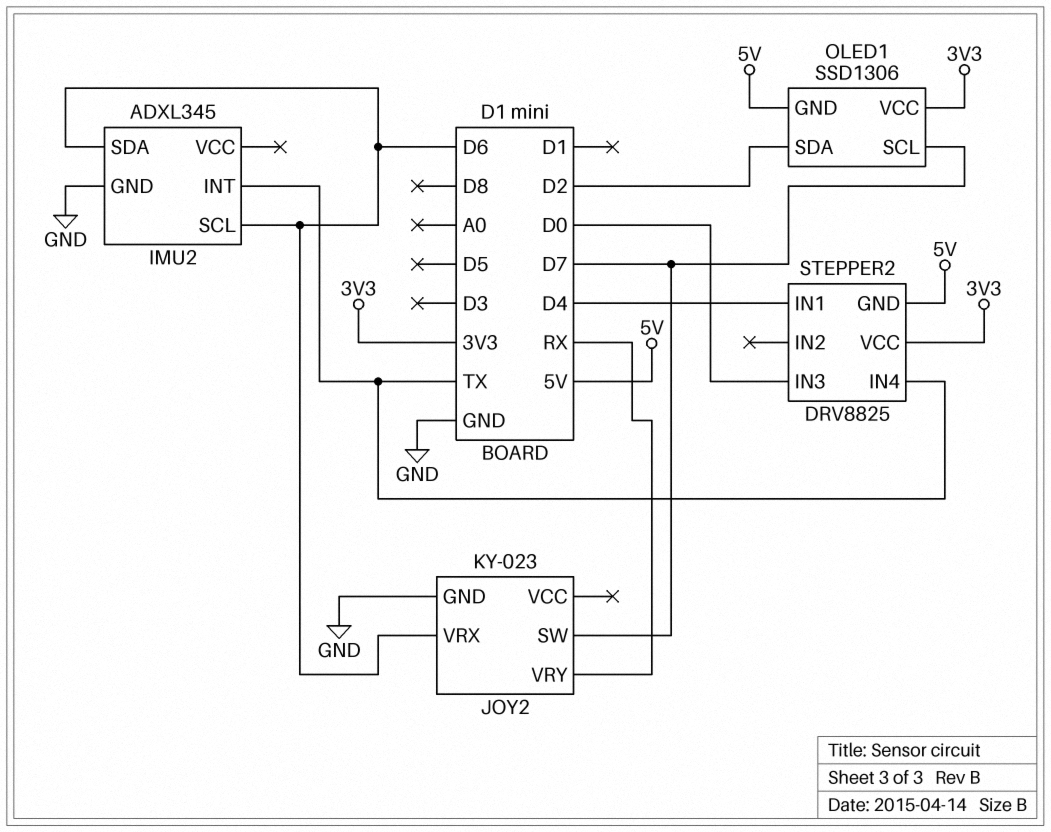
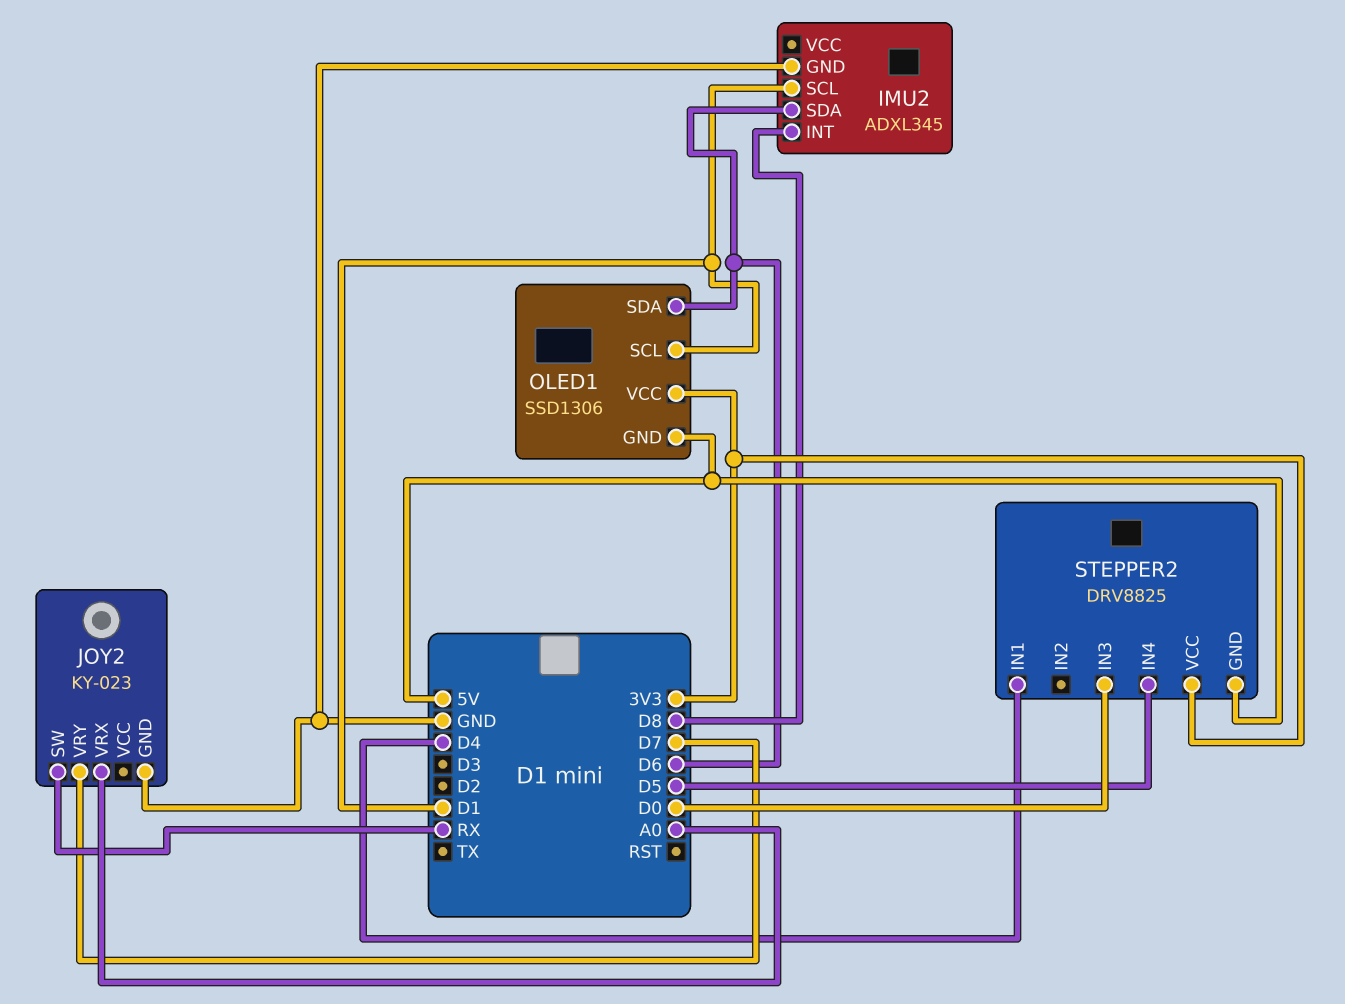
IMU2 pin INT: TX -> D8
IMU2 pin SCL: D6 -> D1
JOY2 pin SW: D7 -> RX
JOY2 pin VRX: D6 -> A0
JOY2 pin VRY: RX -> D7
OLED1 pin SCL: D7 -> D1
OLED1 pin SDA: D2 -> D6
STEPPER2 pin IN4: TX -> D5

